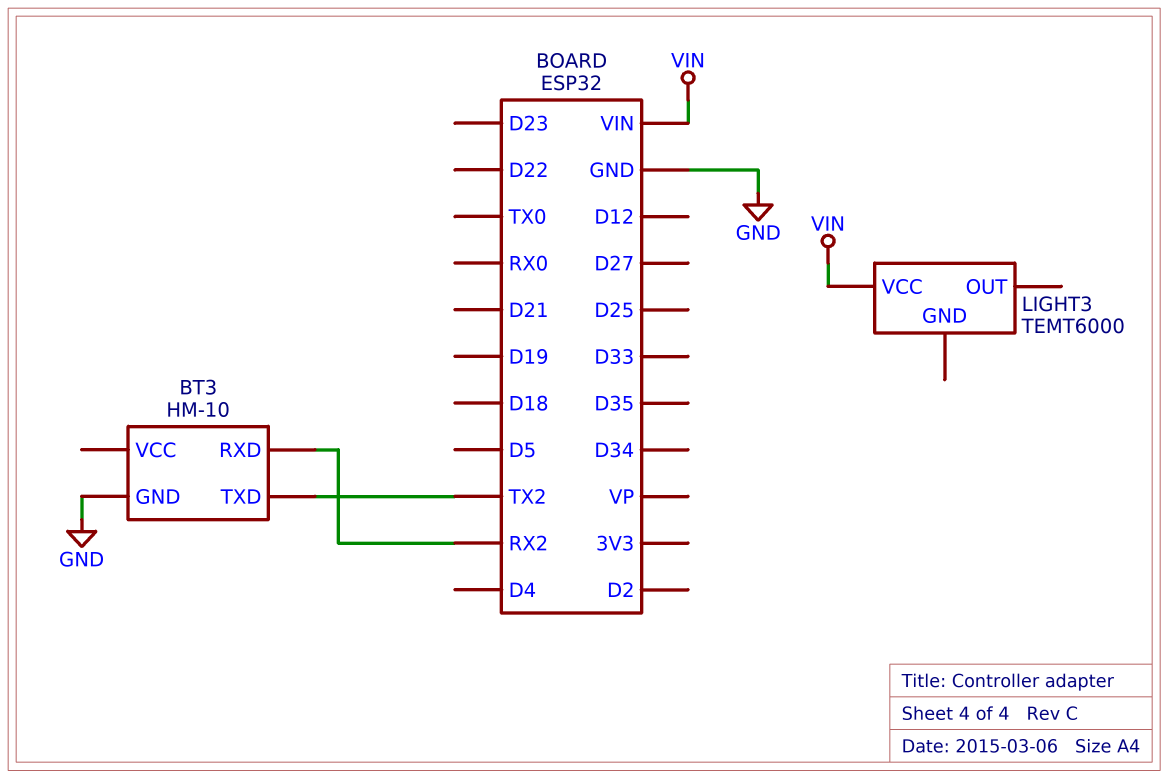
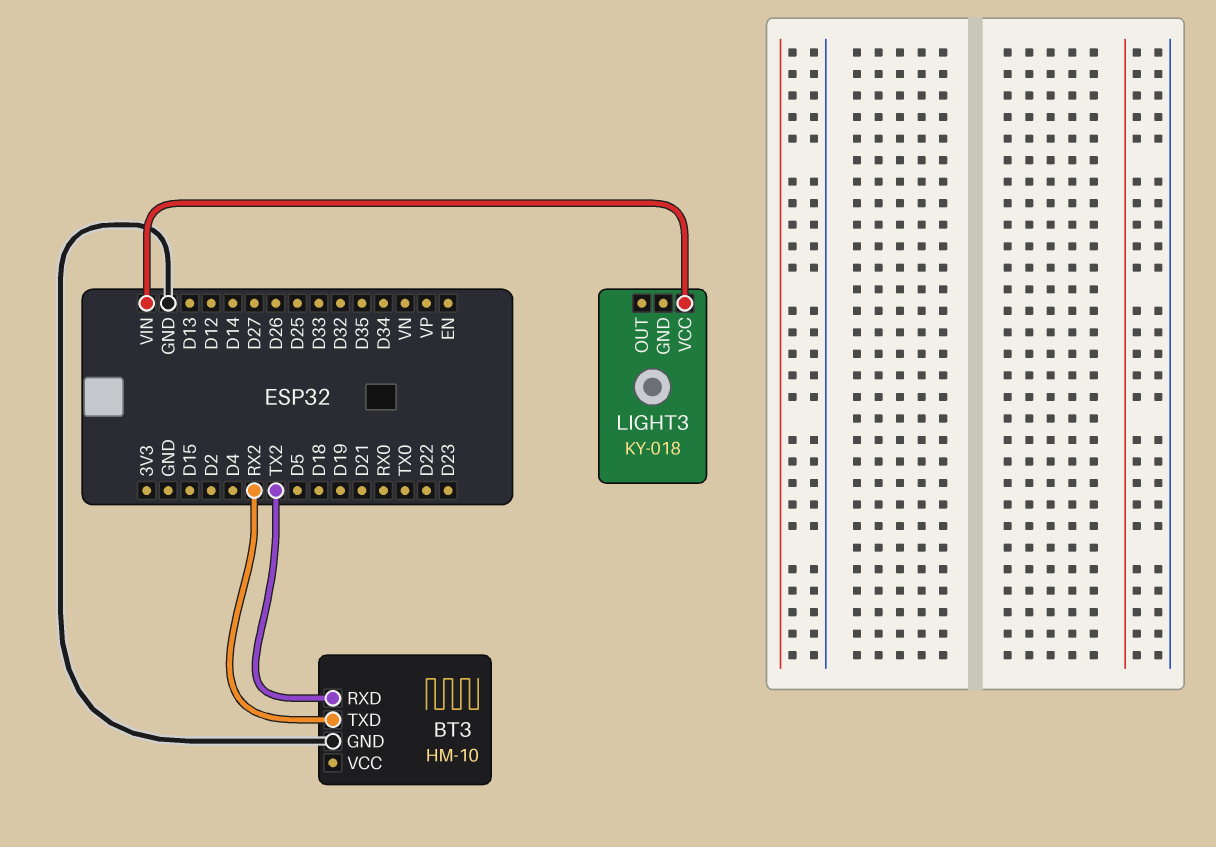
BT3 pin RXD: RX2 -> TX2
BT3 pin TXD: TX2 -> RX2
LIGHT3: TEMT6000 -> KY-018

